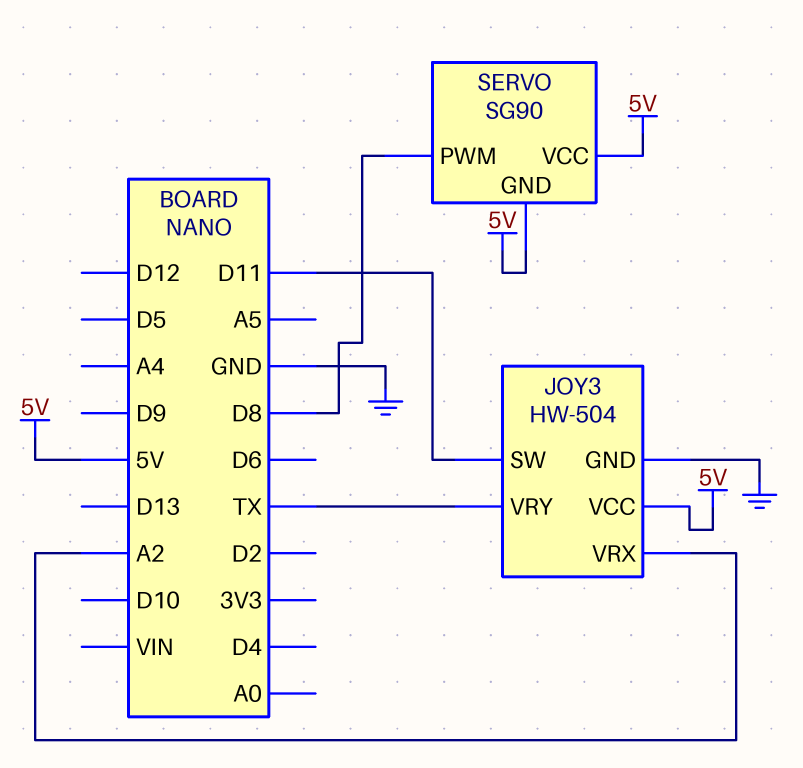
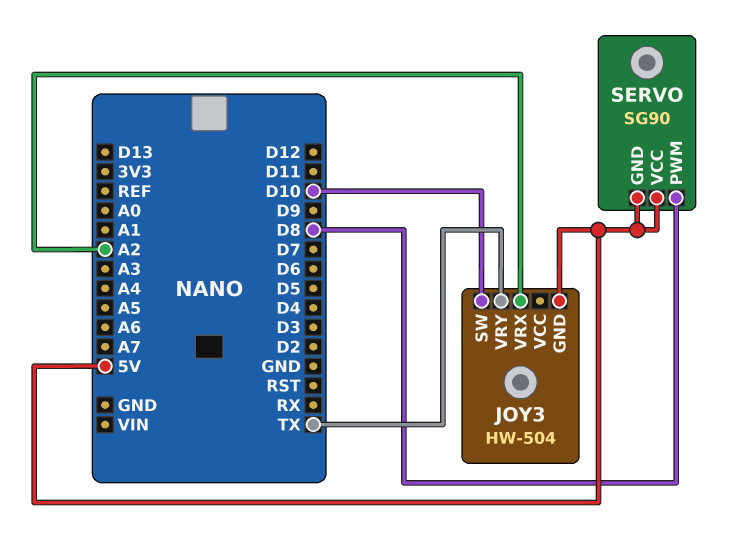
JOY3 pin GND: GND -> 5V
JOY3 pin SW: D11 -> D10
JOY3 pin VCC: 5V -> none

